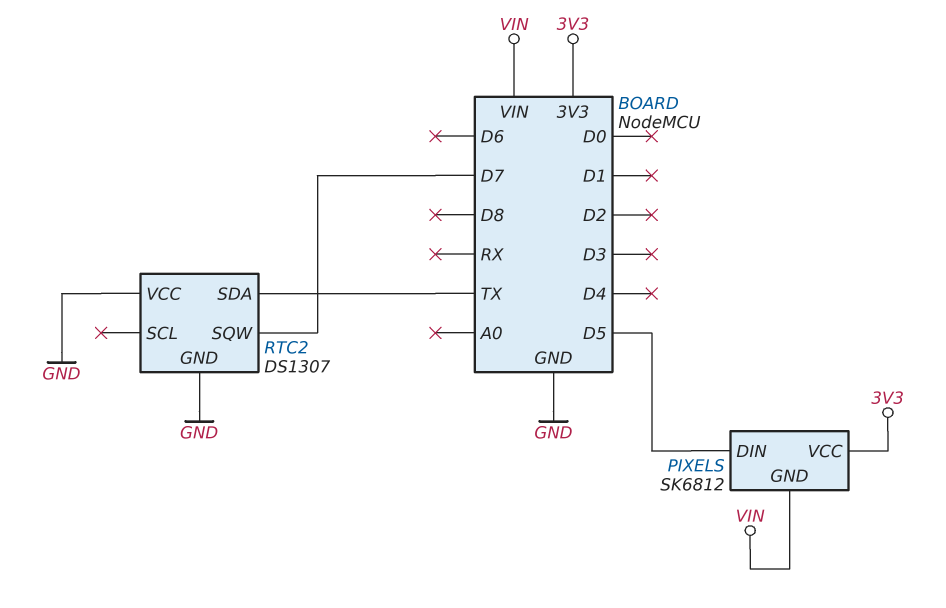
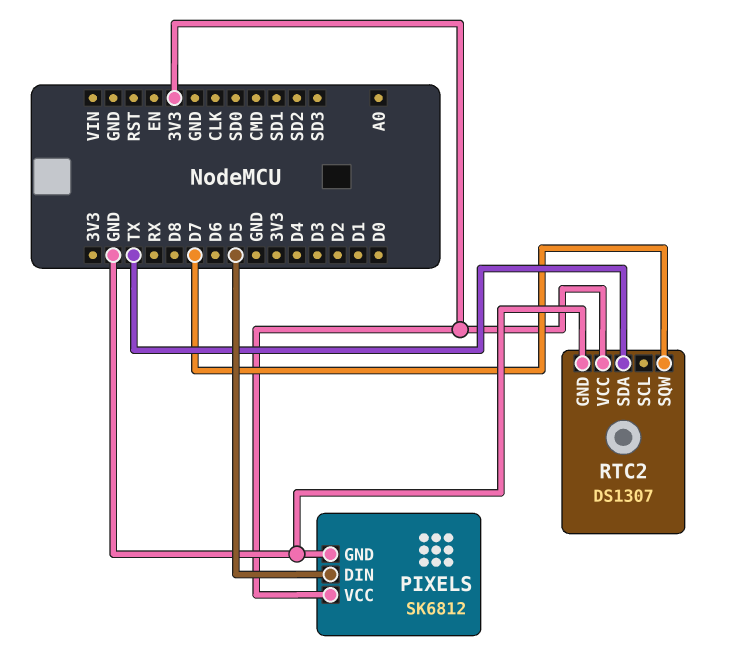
PIXELS pin GND: VIN -> GND
RTC2 pin VCC: GND -> 3V3

